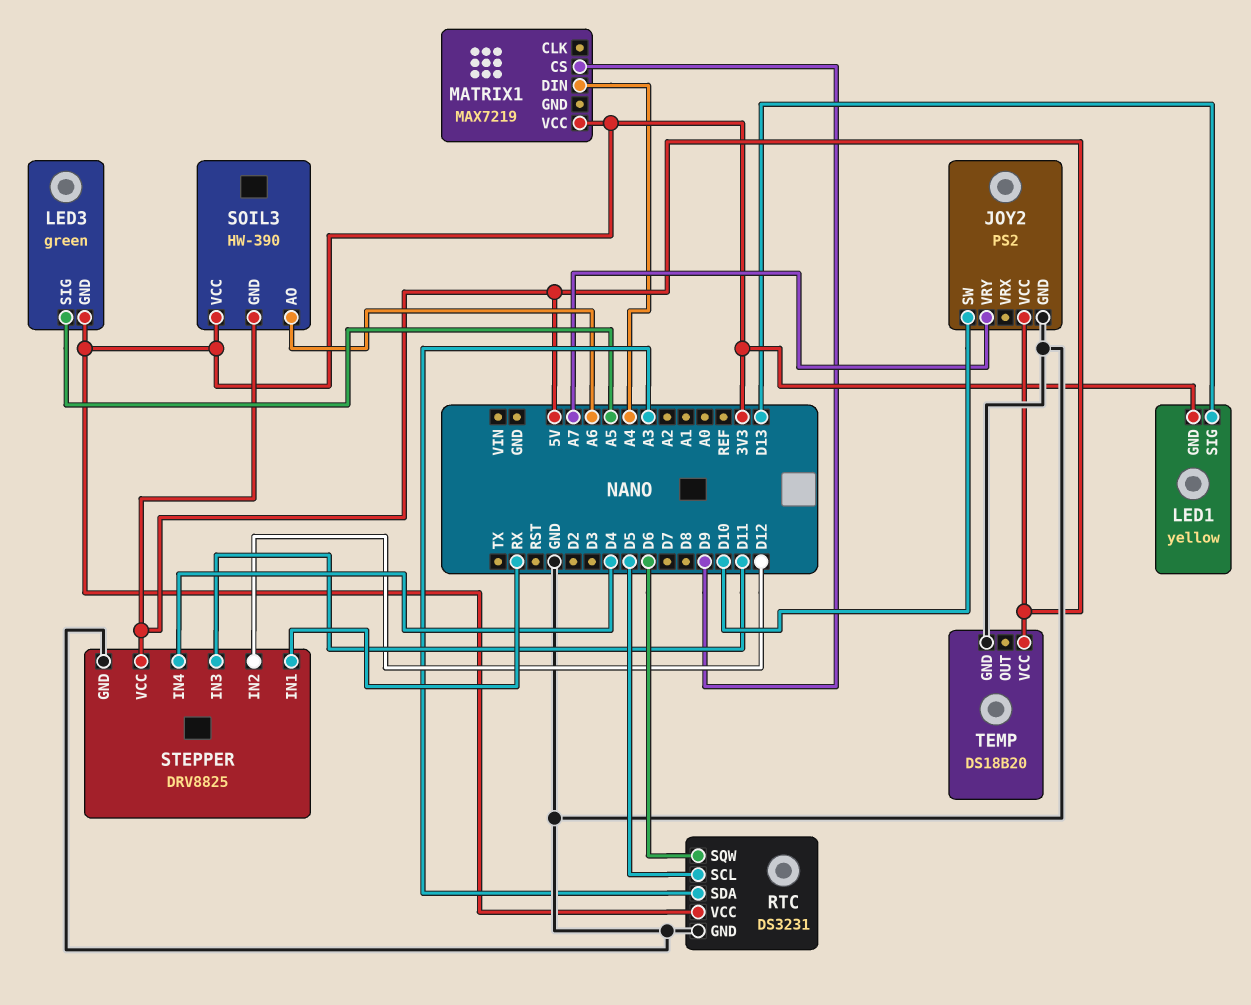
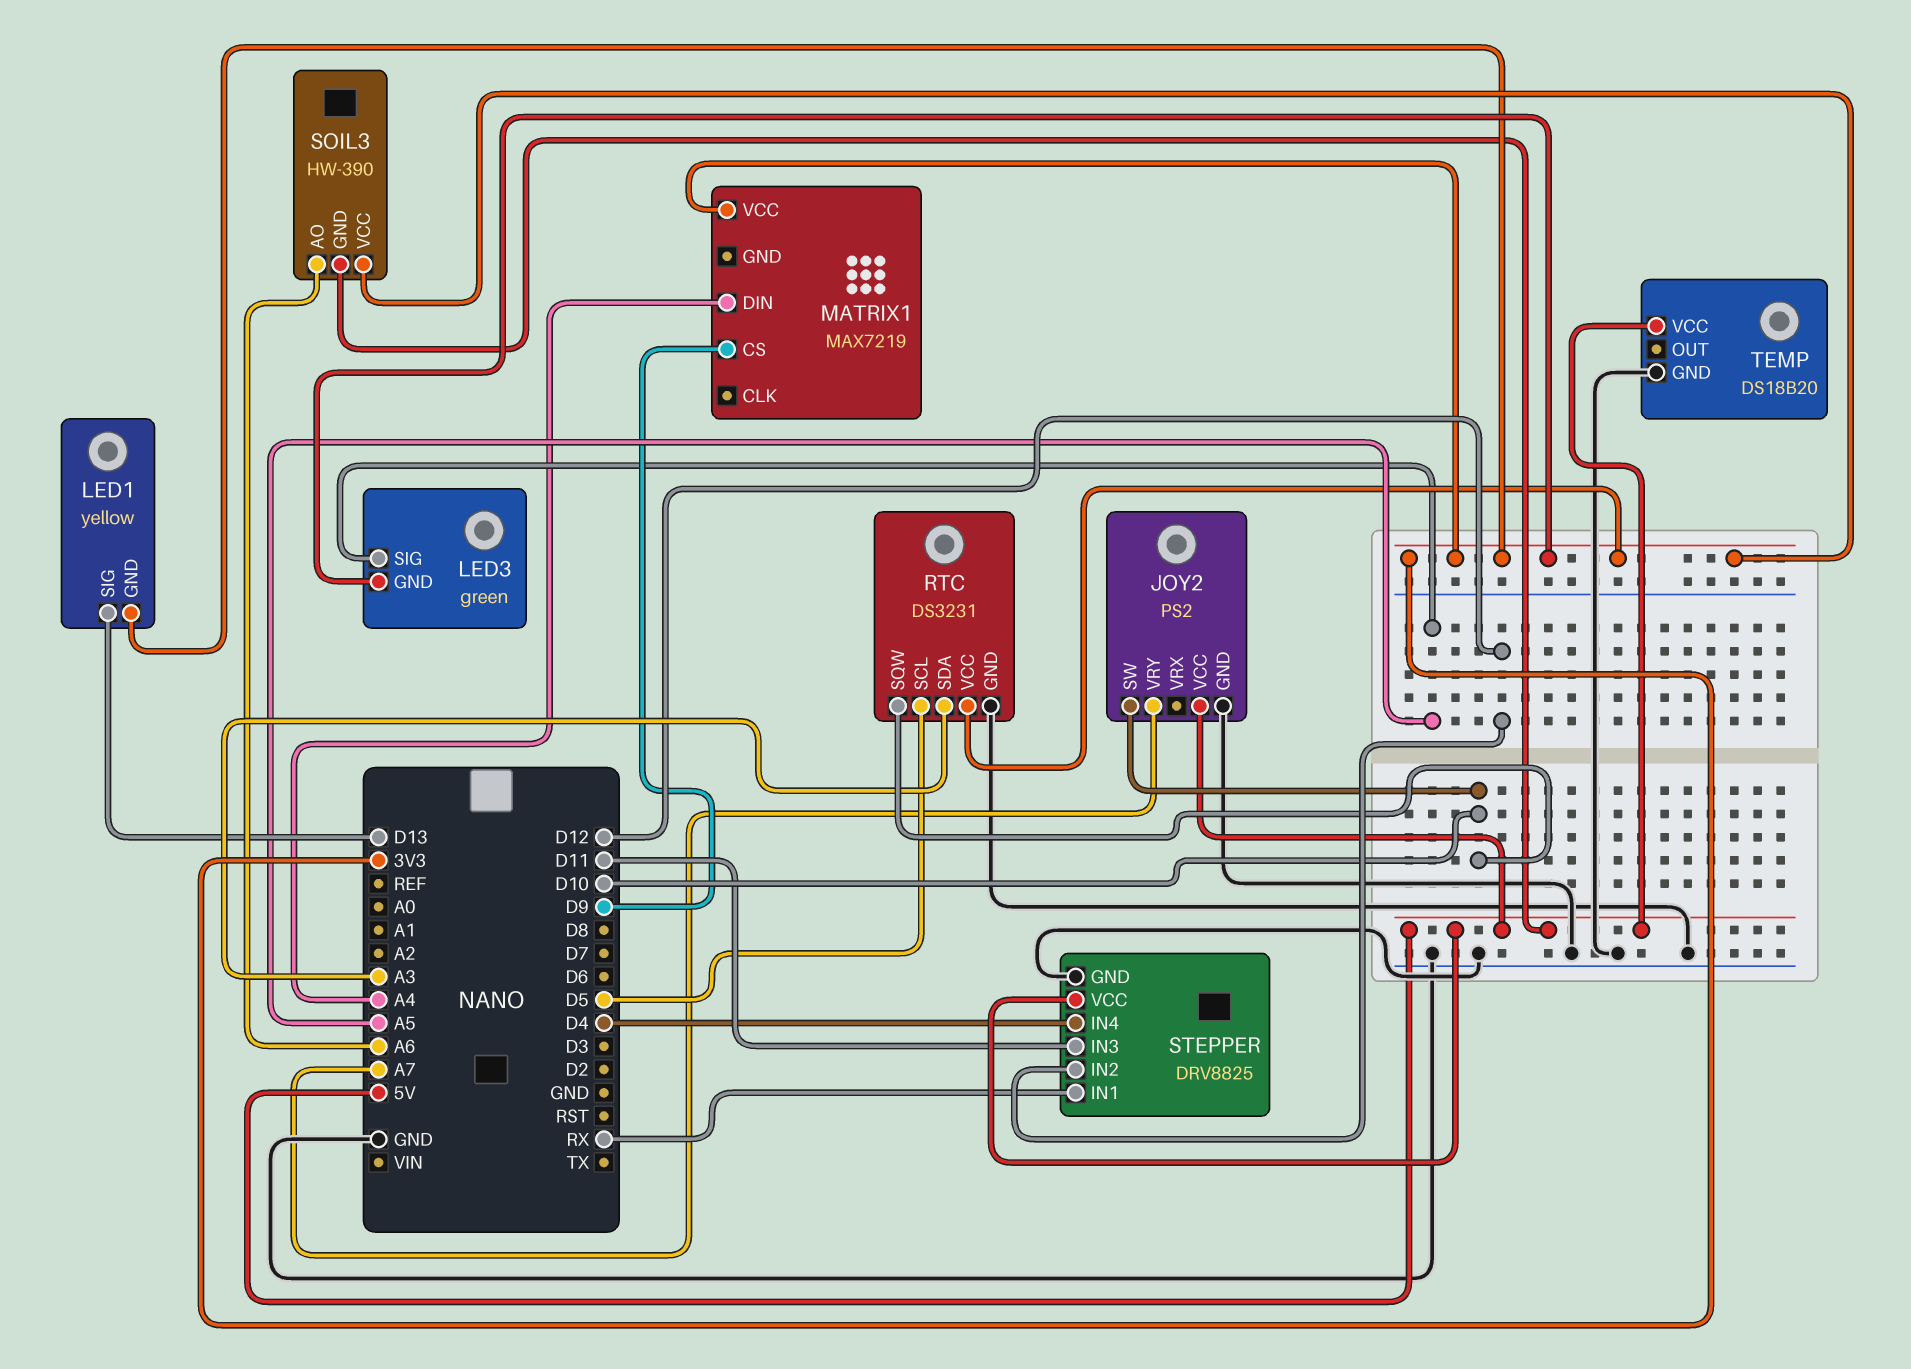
RTC pin SQW: D6 -> D10

